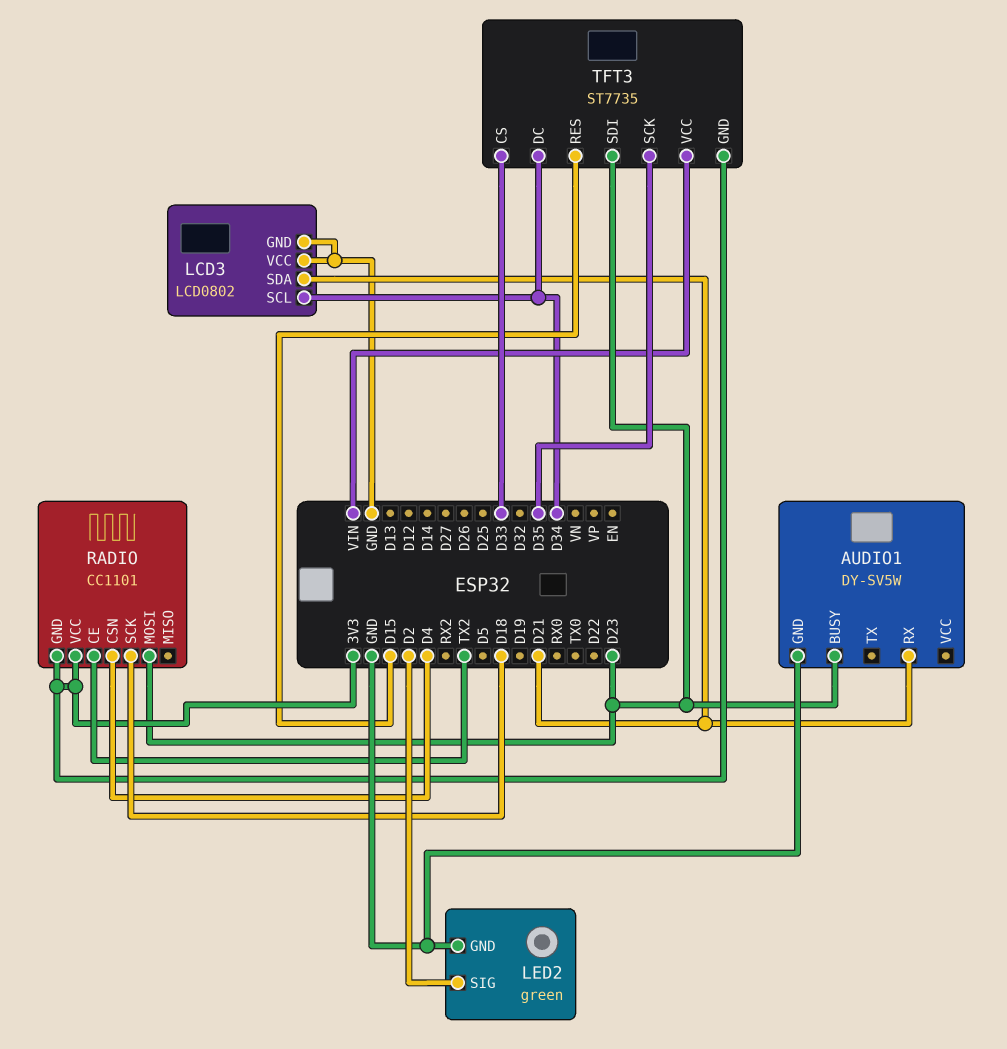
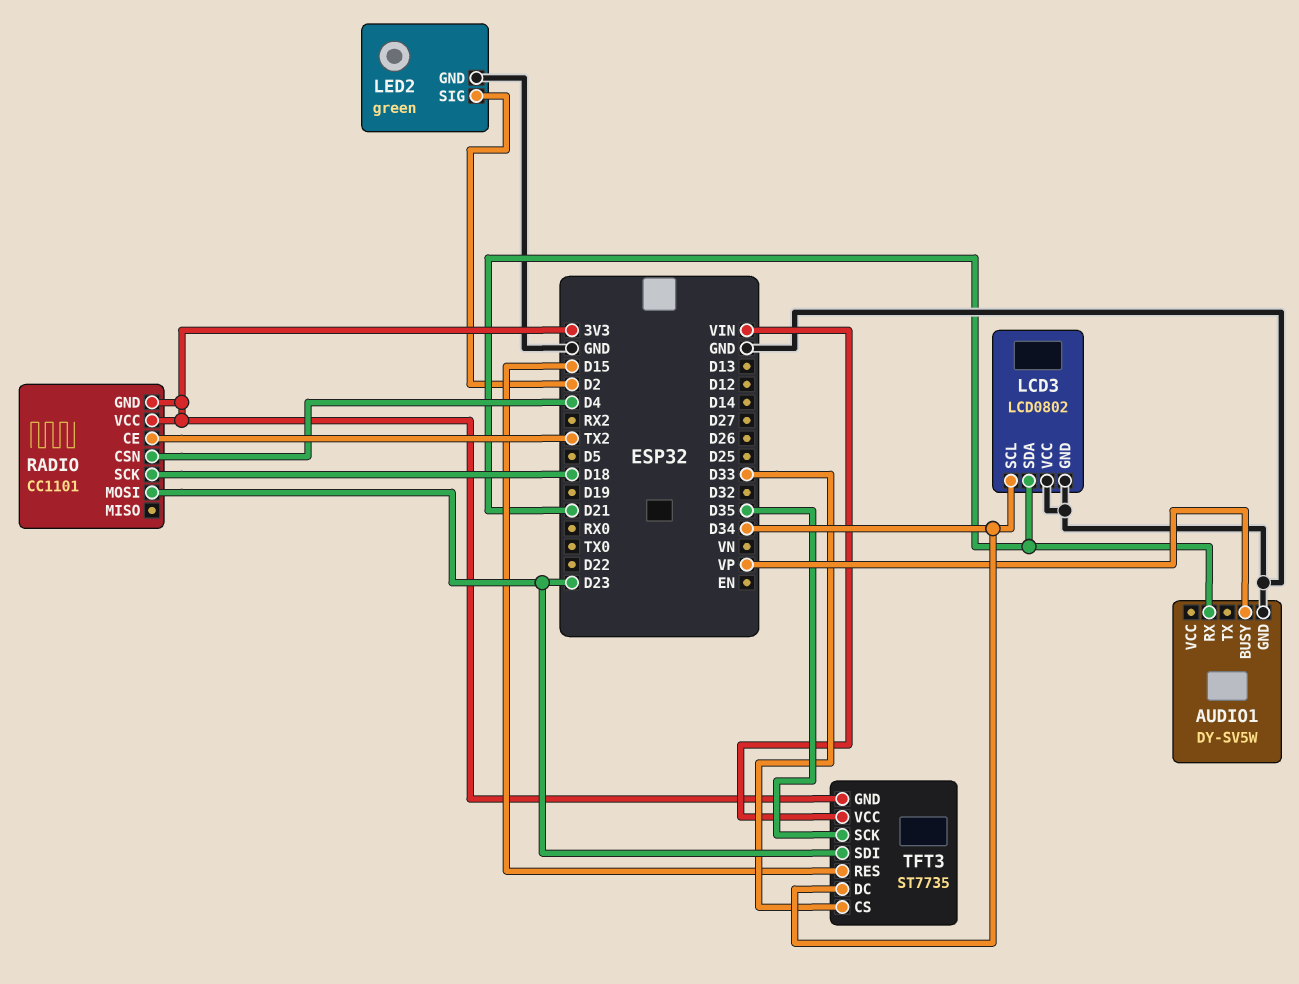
AUDIO1 pin BUSY: D23 -> VP

